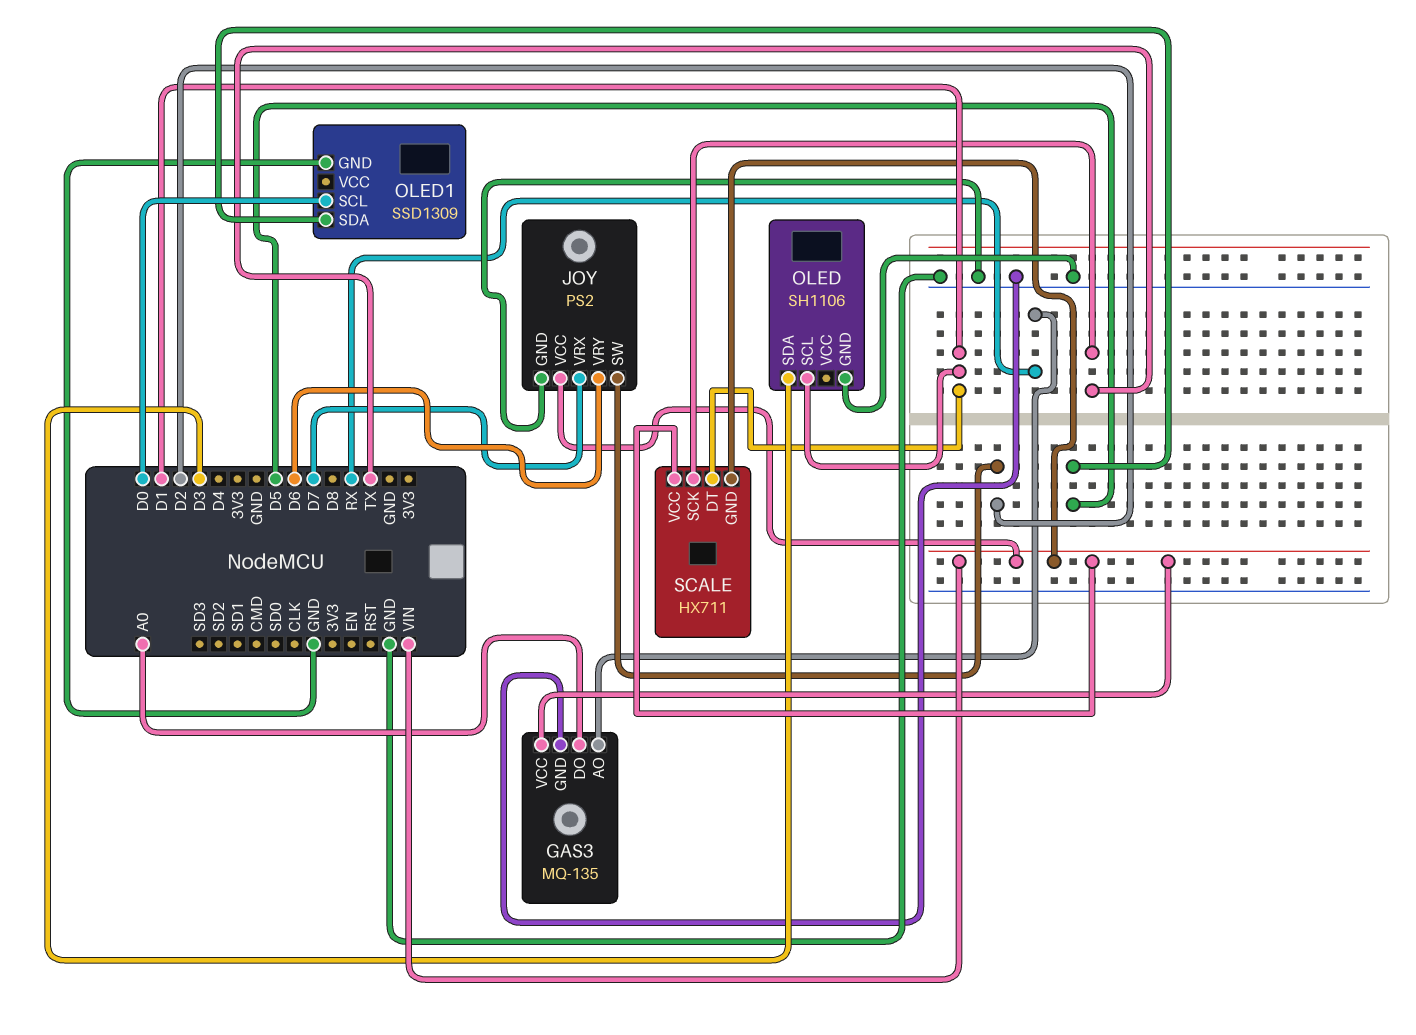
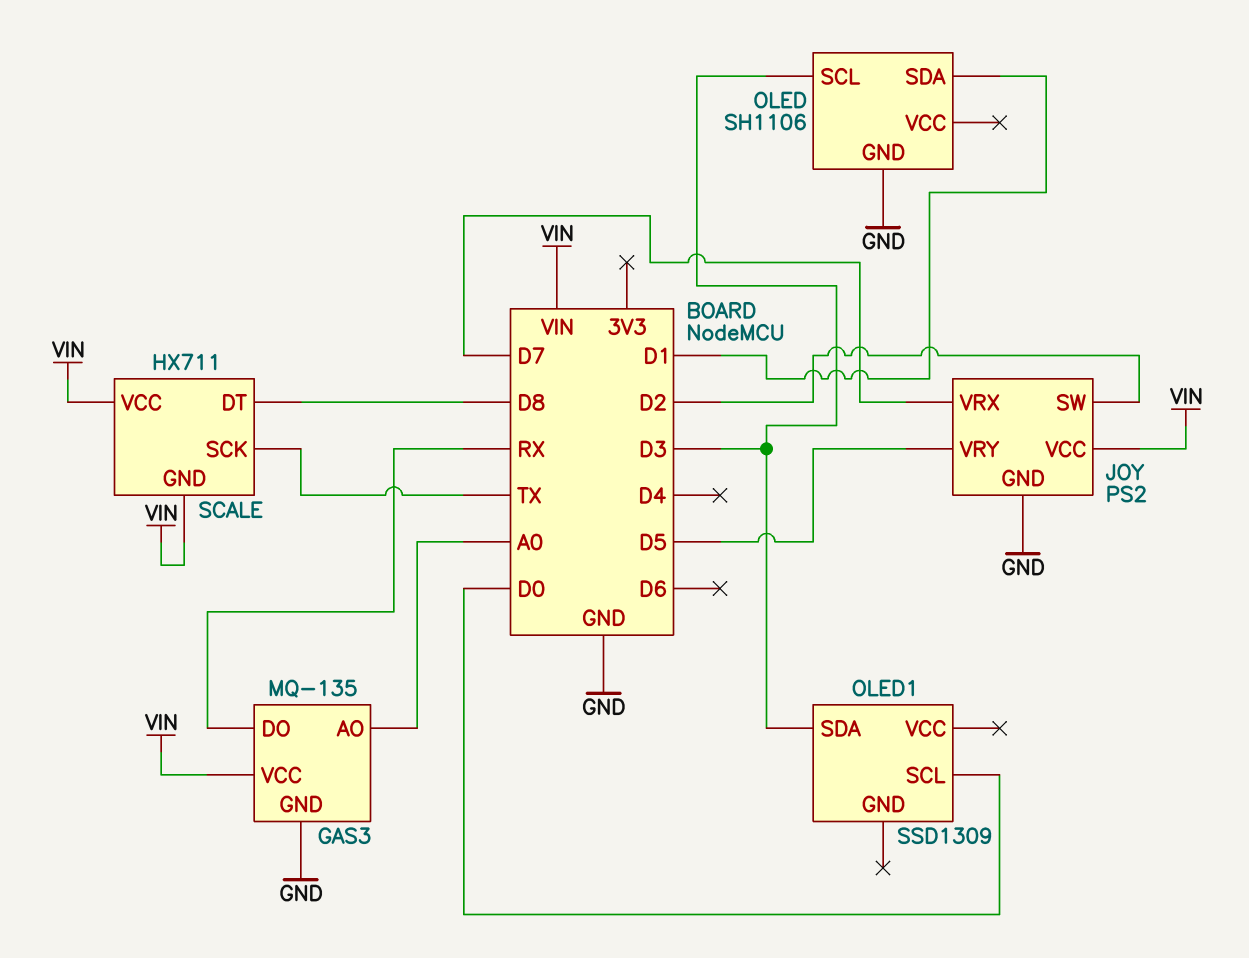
GAS3 pin AO: RX -> A0
GAS3 pin DO: A0 -> RX
JOY pin VRY: D6 -> D5
OLED pin SCL: D1 -> D3
OLED pin SDA: D3 -> D1
OLED1 pin GND: GND -> none
OLED1 pin SDA: D5 -> D3
SCALE pin DT: D1 -> D8

